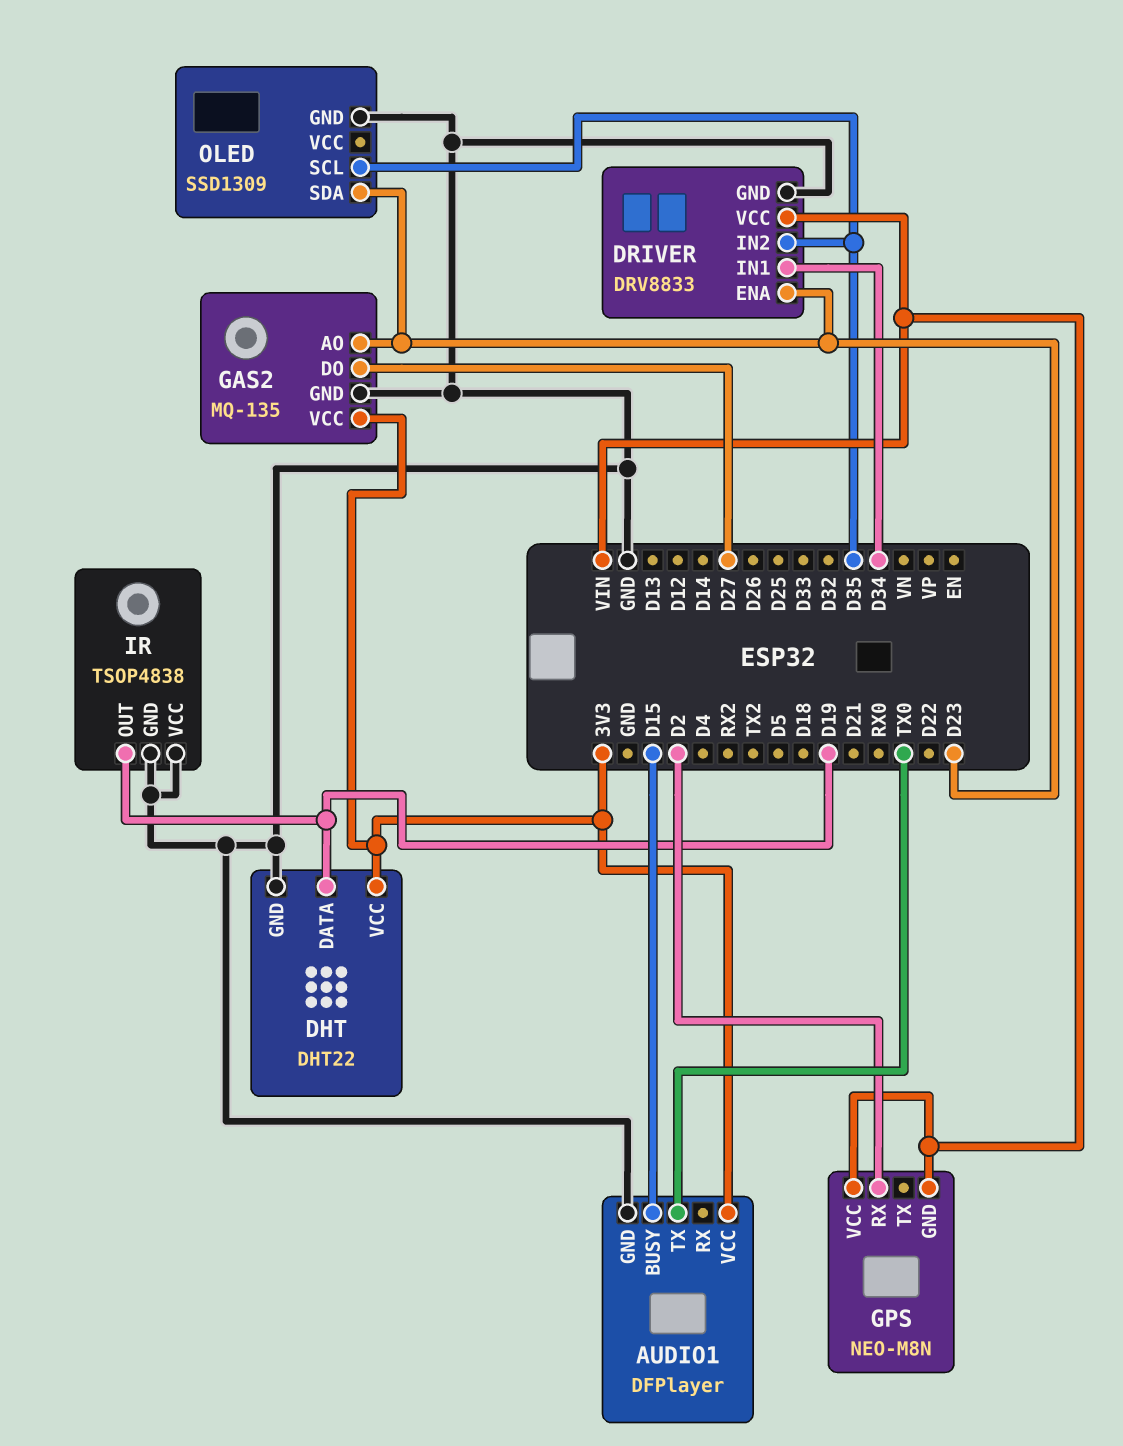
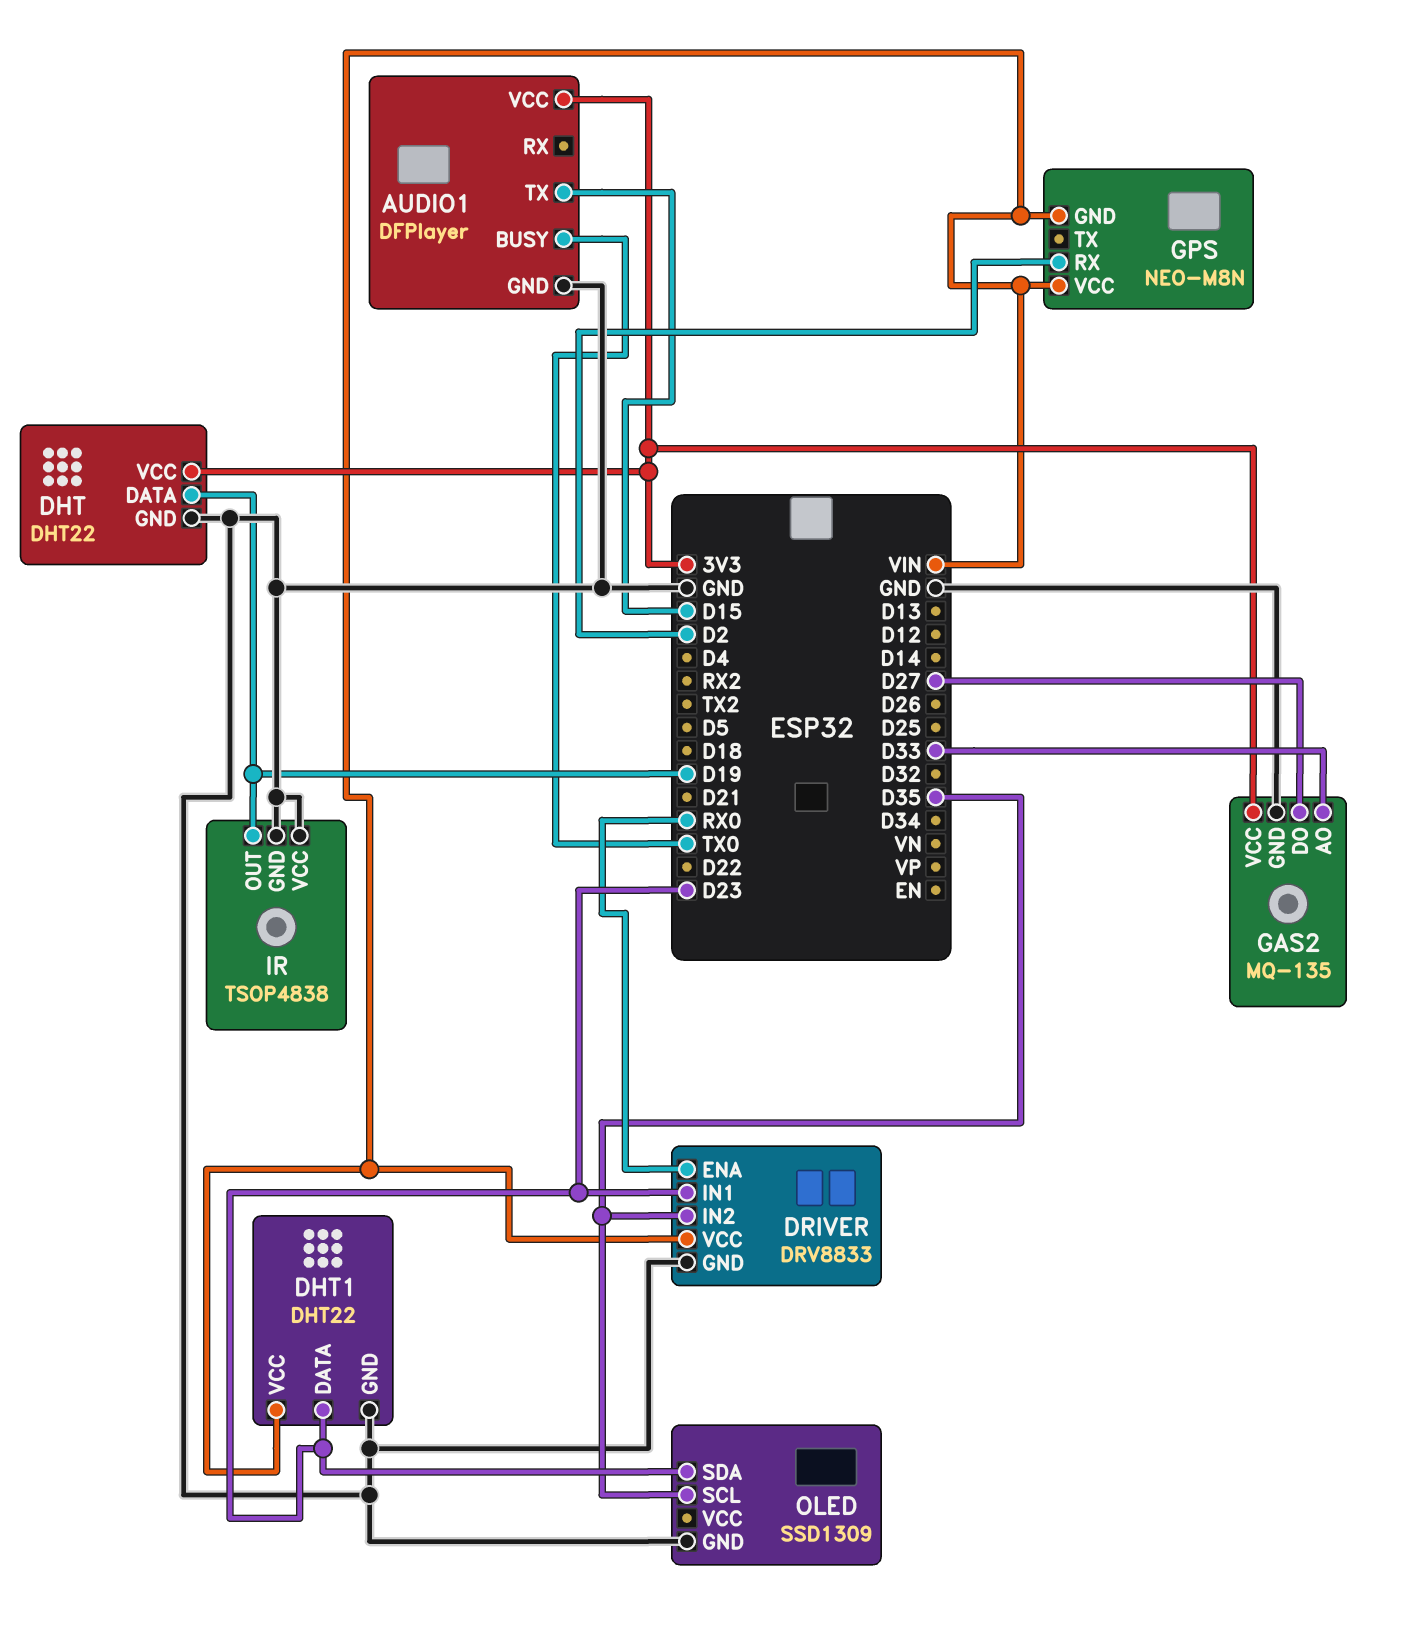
AUDIO1 pin BUSY: D15 -> TX0
AUDIO1 pin TX: TX0 -> D15
DHT1: none -> DHT22
DHT1 pin DATA: none -> D23
DHT1 pin GND: none -> GND
DHT1 pin VCC: none -> VIN
DRIVER pin ENA: D23 -> RX0
DRIVER pin IN1: D34 -> D23
GAS2 pin AO: D23 -> D33

